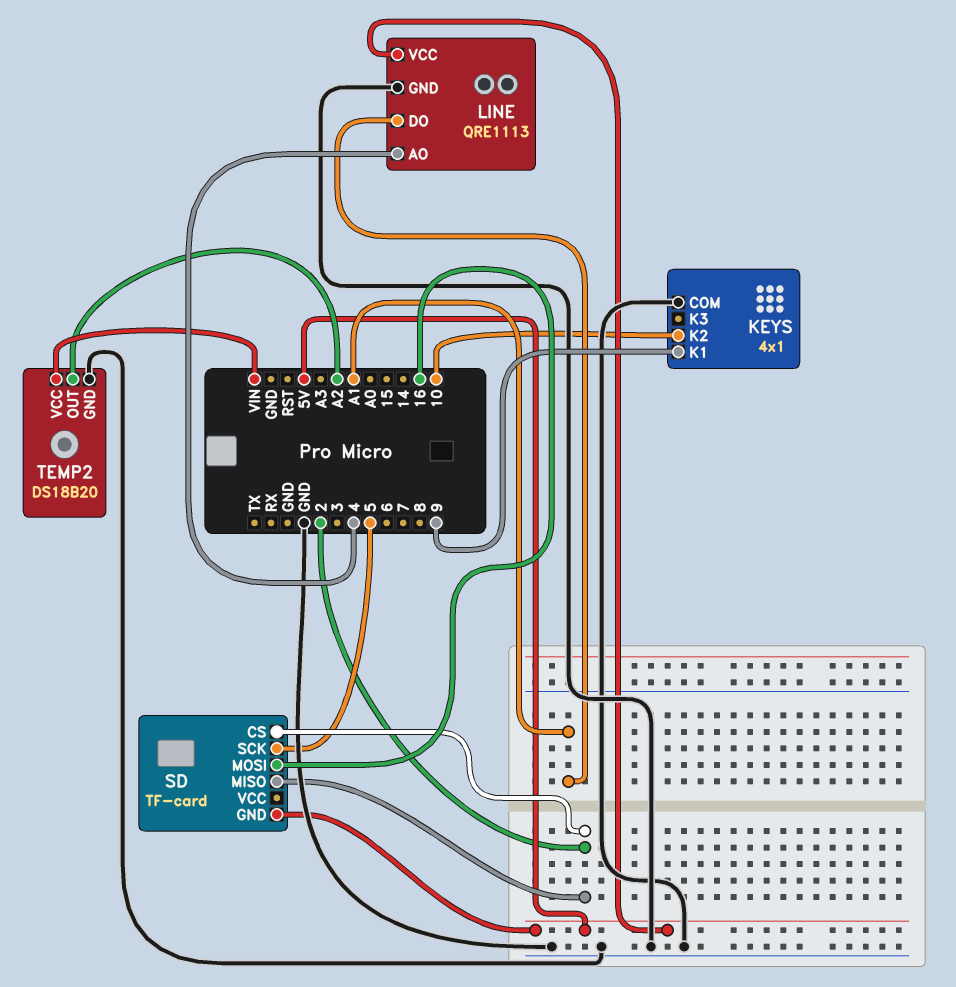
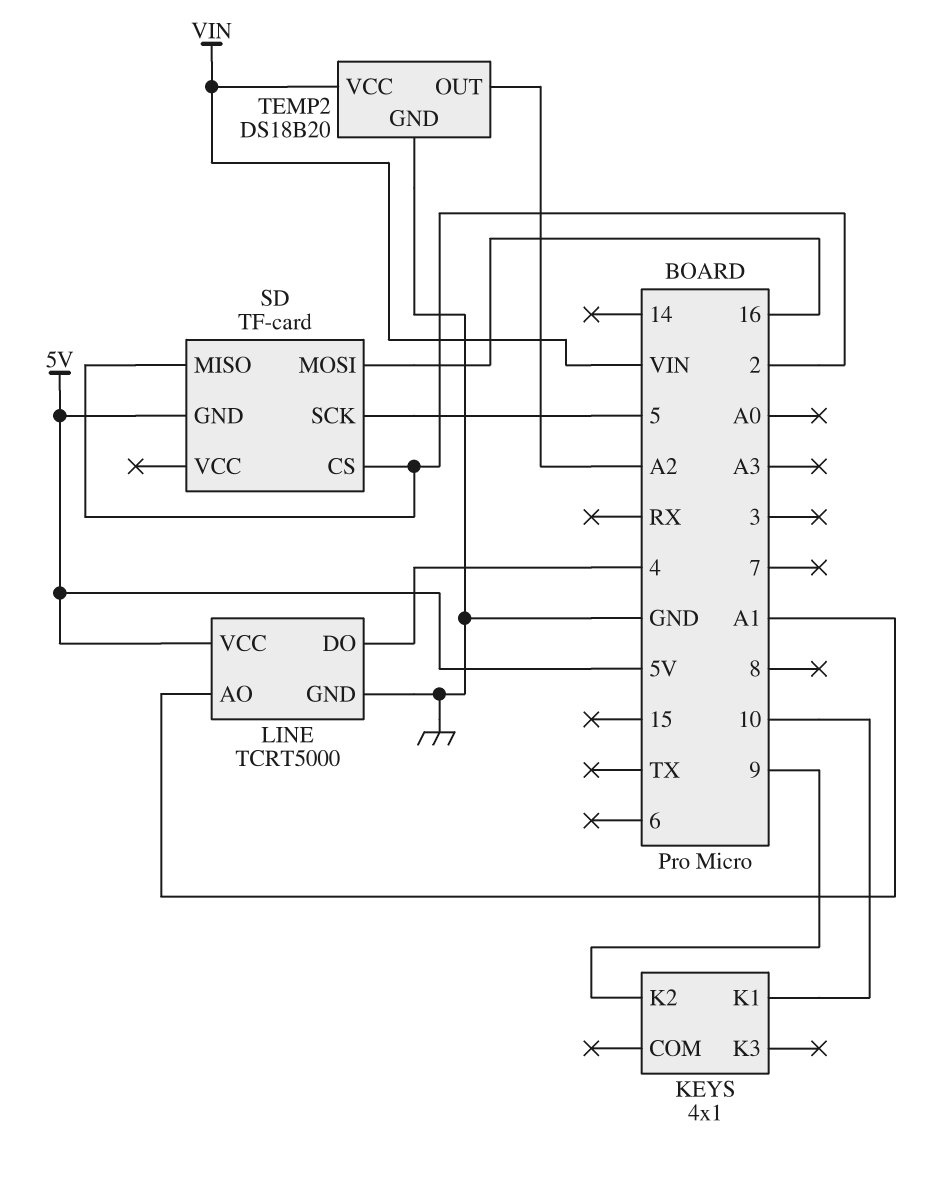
KEYS pin COM: GND -> none
KEYS pin K1: 9 -> 10
KEYS pin K2: 10 -> 9
LINE: QRE1113 -> TCRT5000
LINE pin AO: 4 -> A1
LINE pin DO: A1 -> 4

